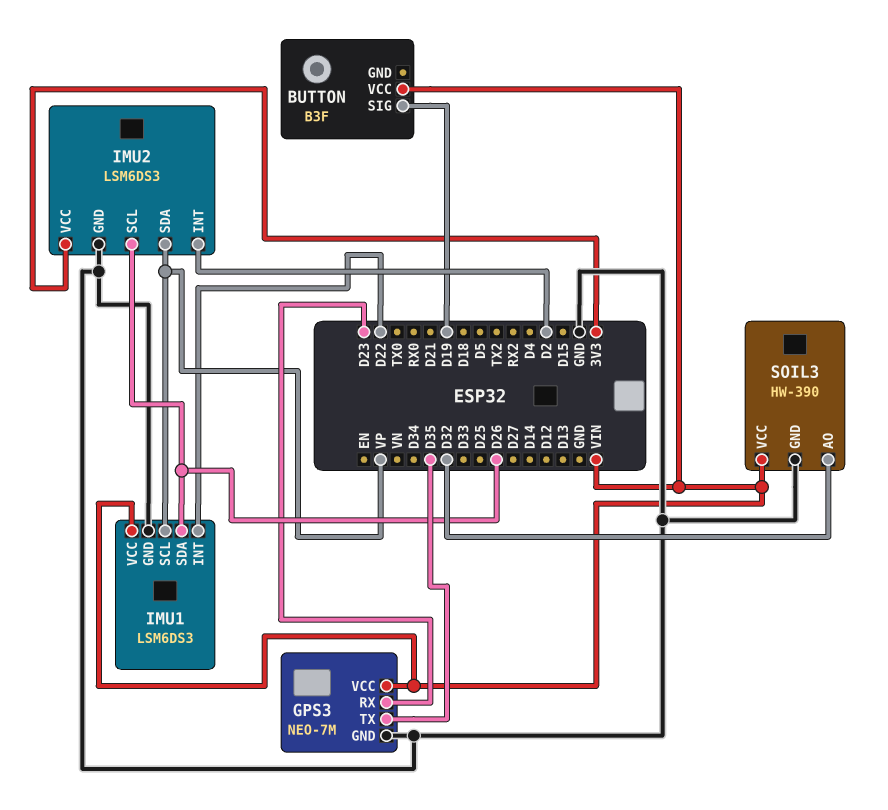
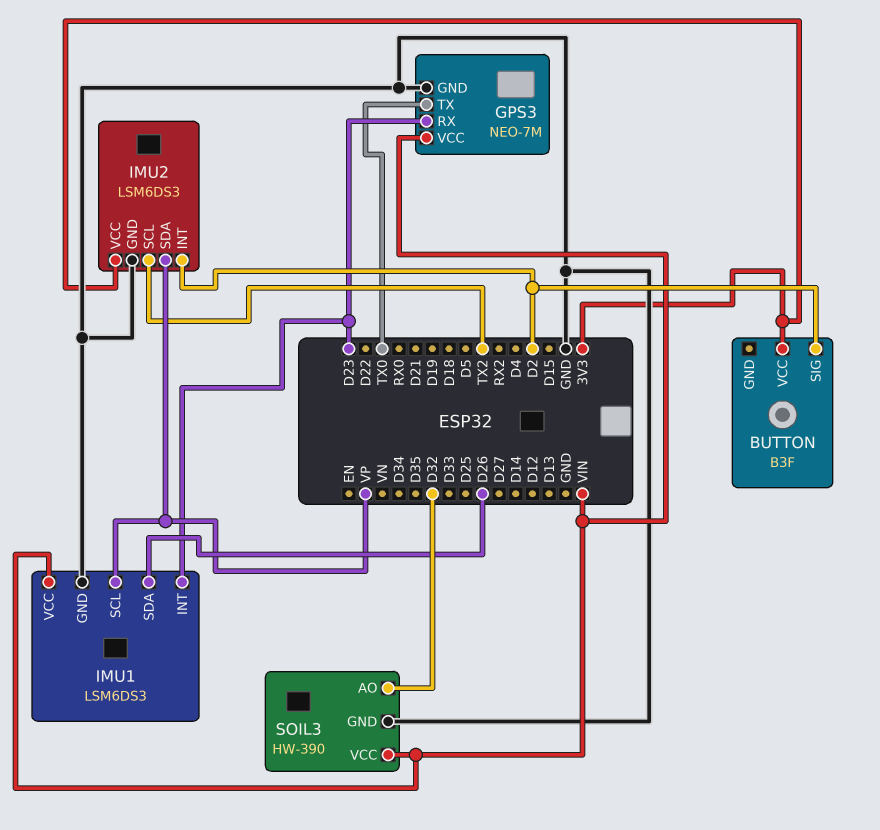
BUTTON pin SIG: D19 -> D2
BUTTON pin VCC: VIN -> 3V3
GPS3 pin TX: D35 -> TX0
IMU1 pin INT: D22 -> D23
IMU2 pin SCL: D26 -> TX2

